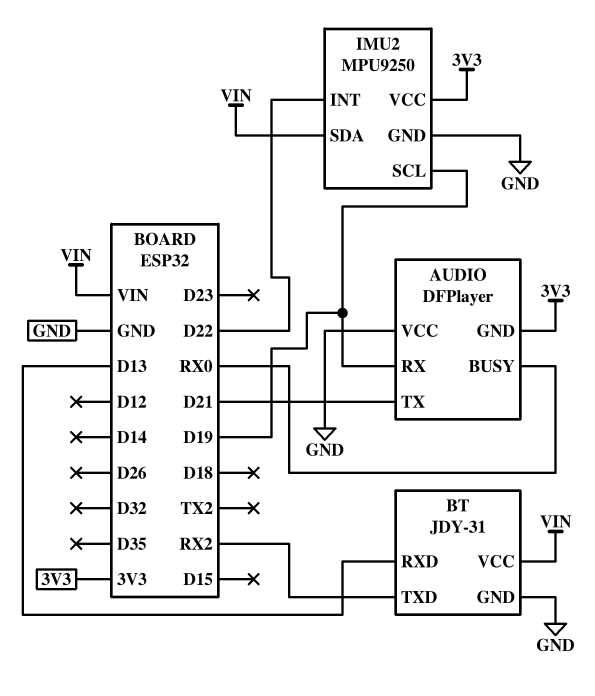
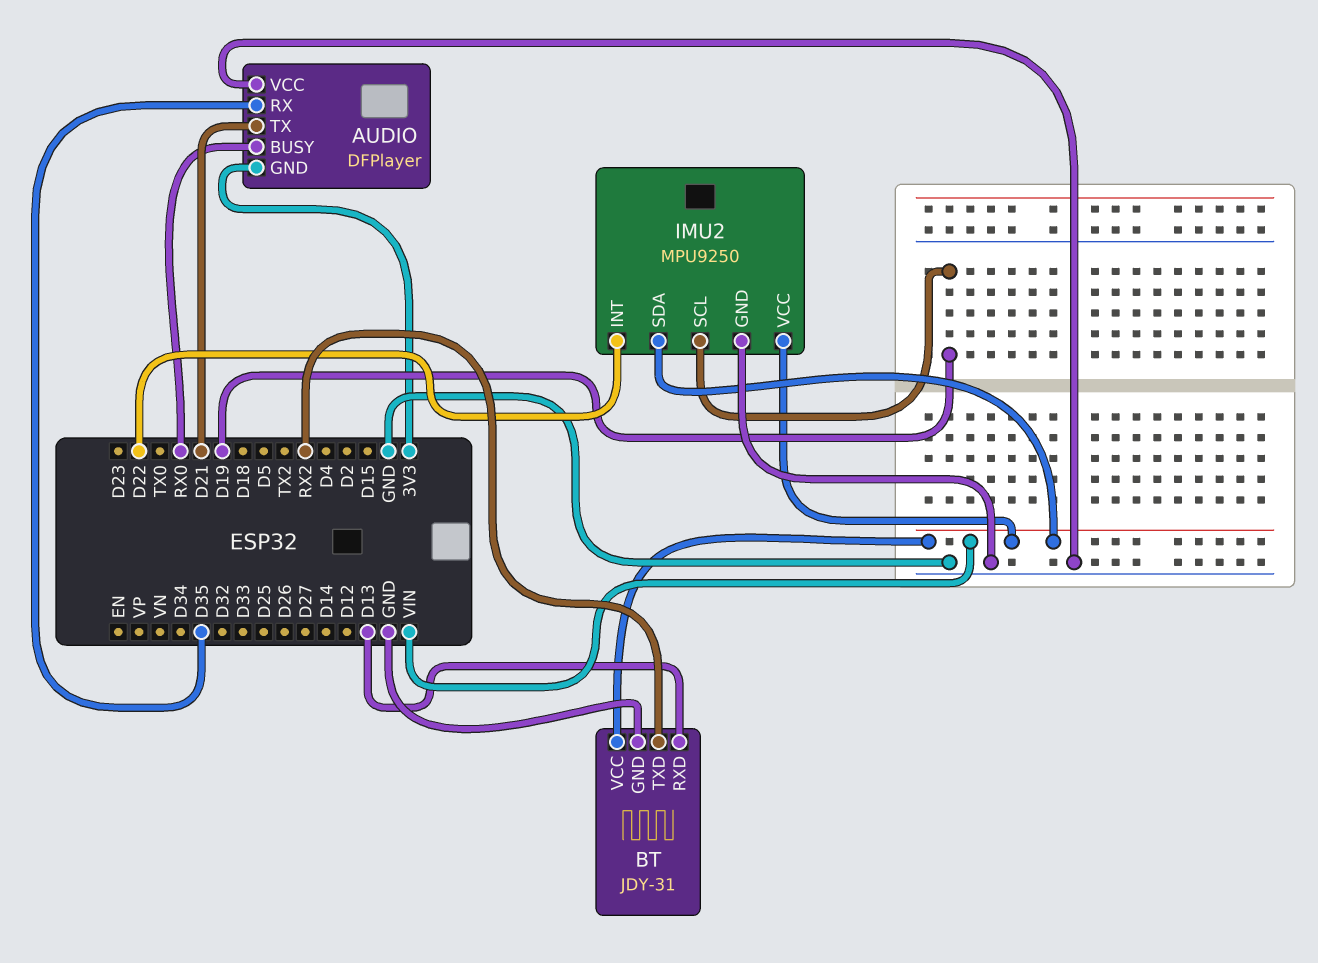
AUDIO pin RX: D19 -> D35
IMU2 pin VCC: 3V3 -> VIN

